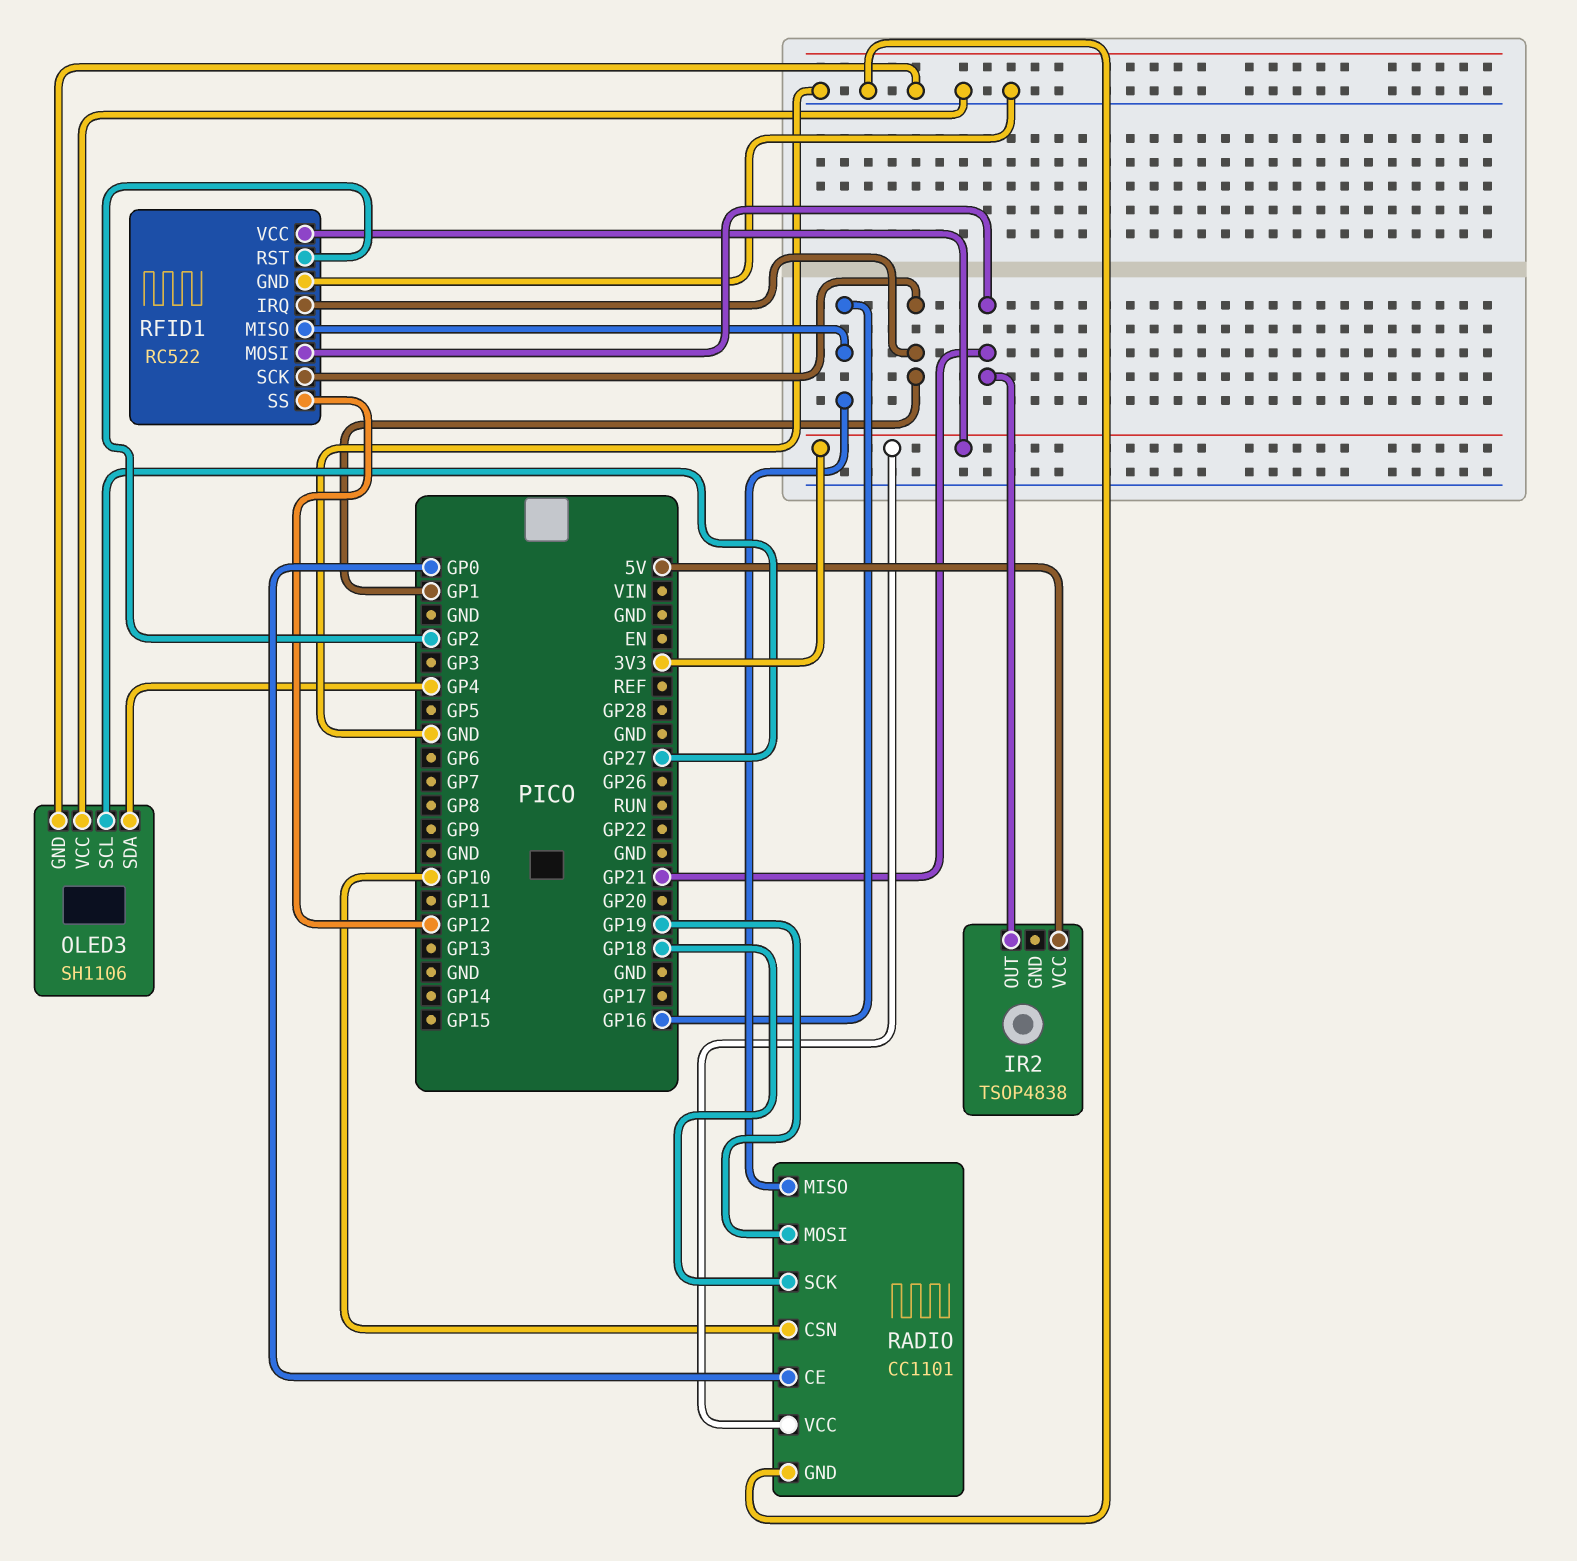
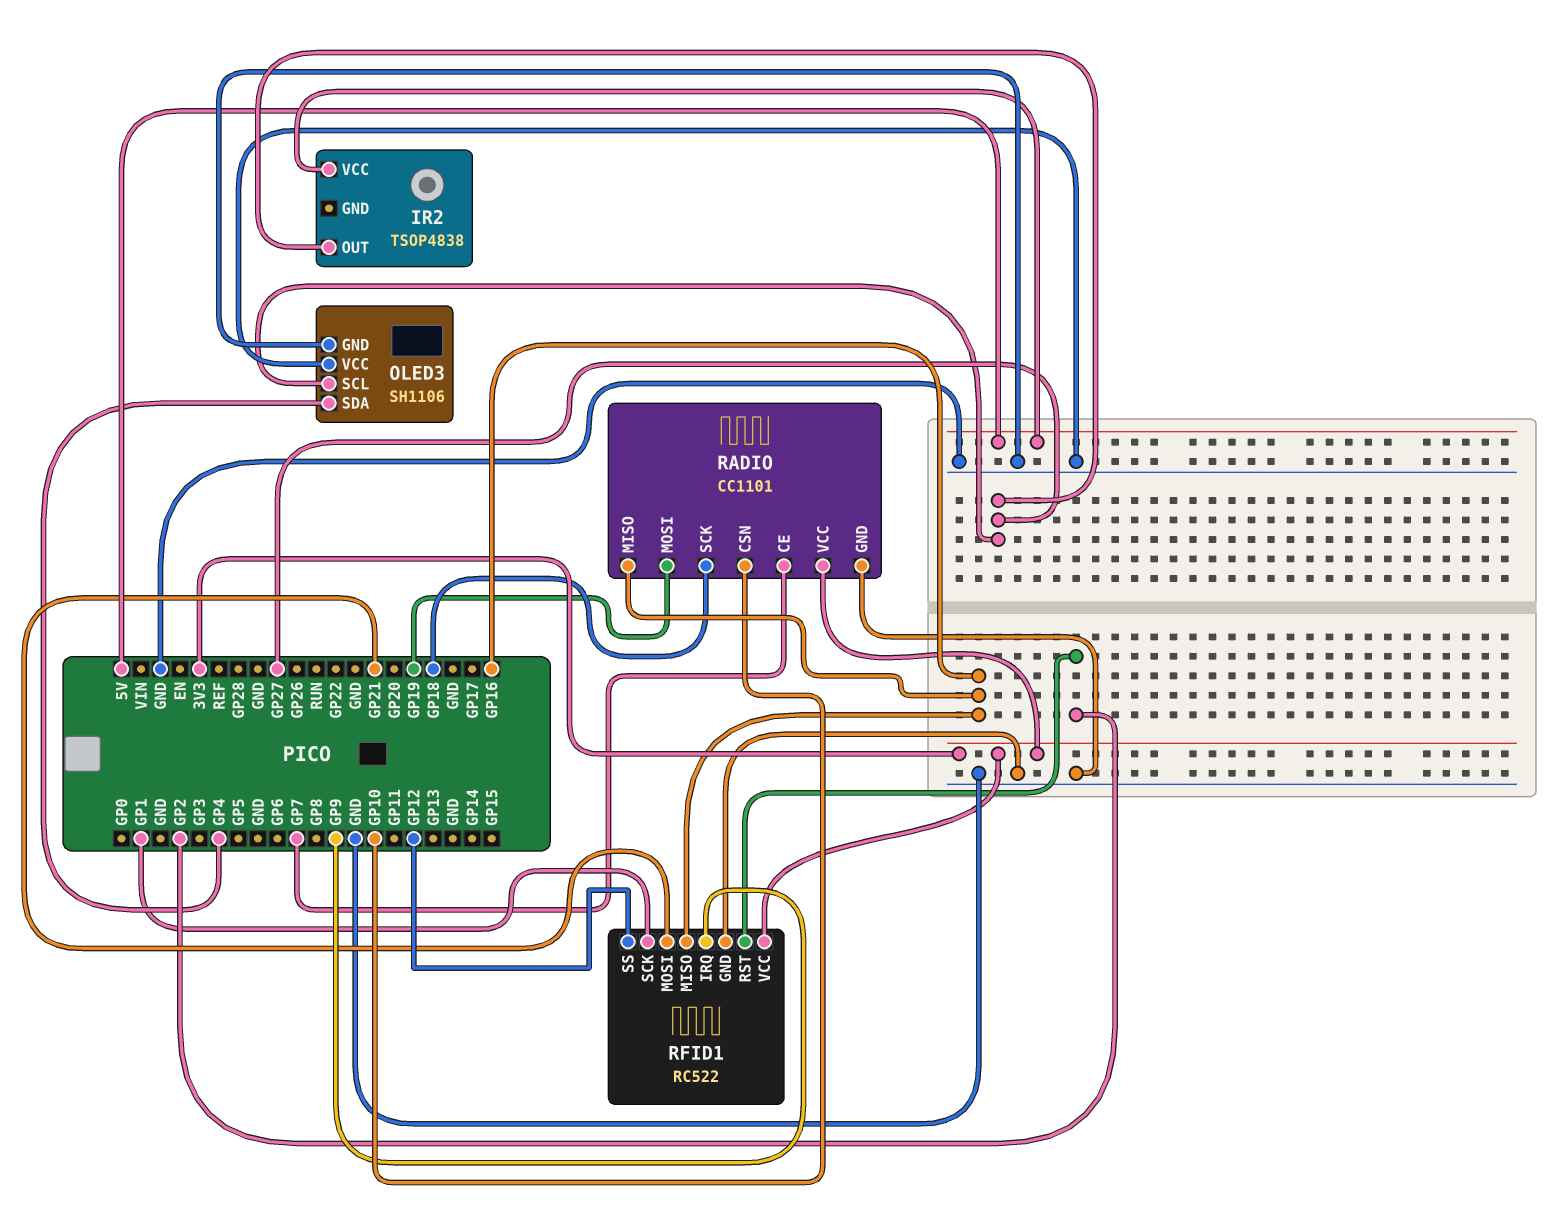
IR2 pin OUT: GP21 -> GP27
RADIO pin CE: GP0 -> GP7
RFID1 pin IRQ: GP1 -> GP9

